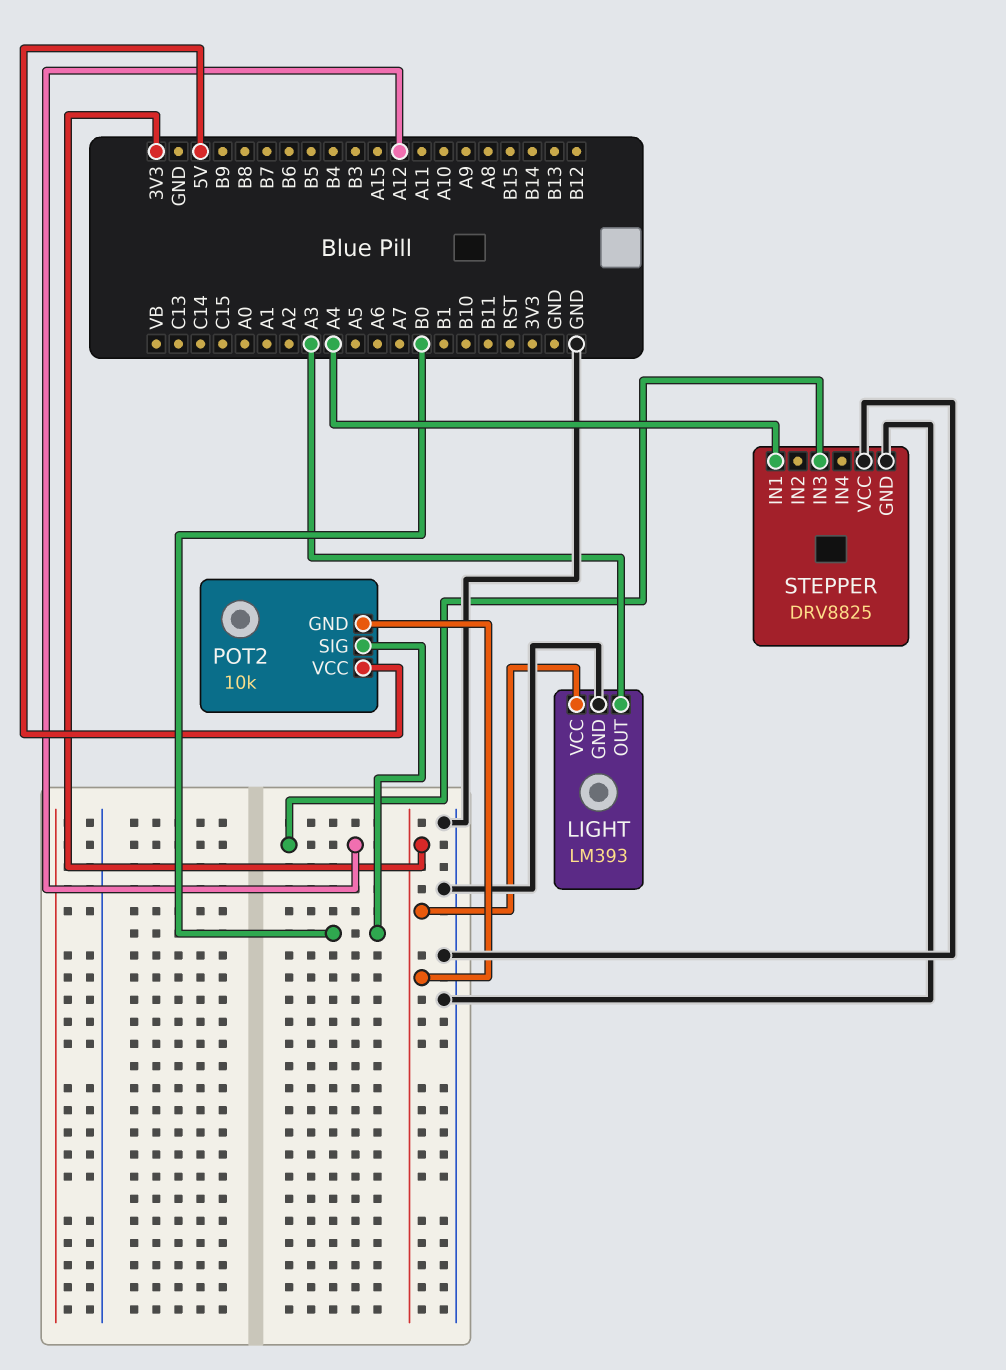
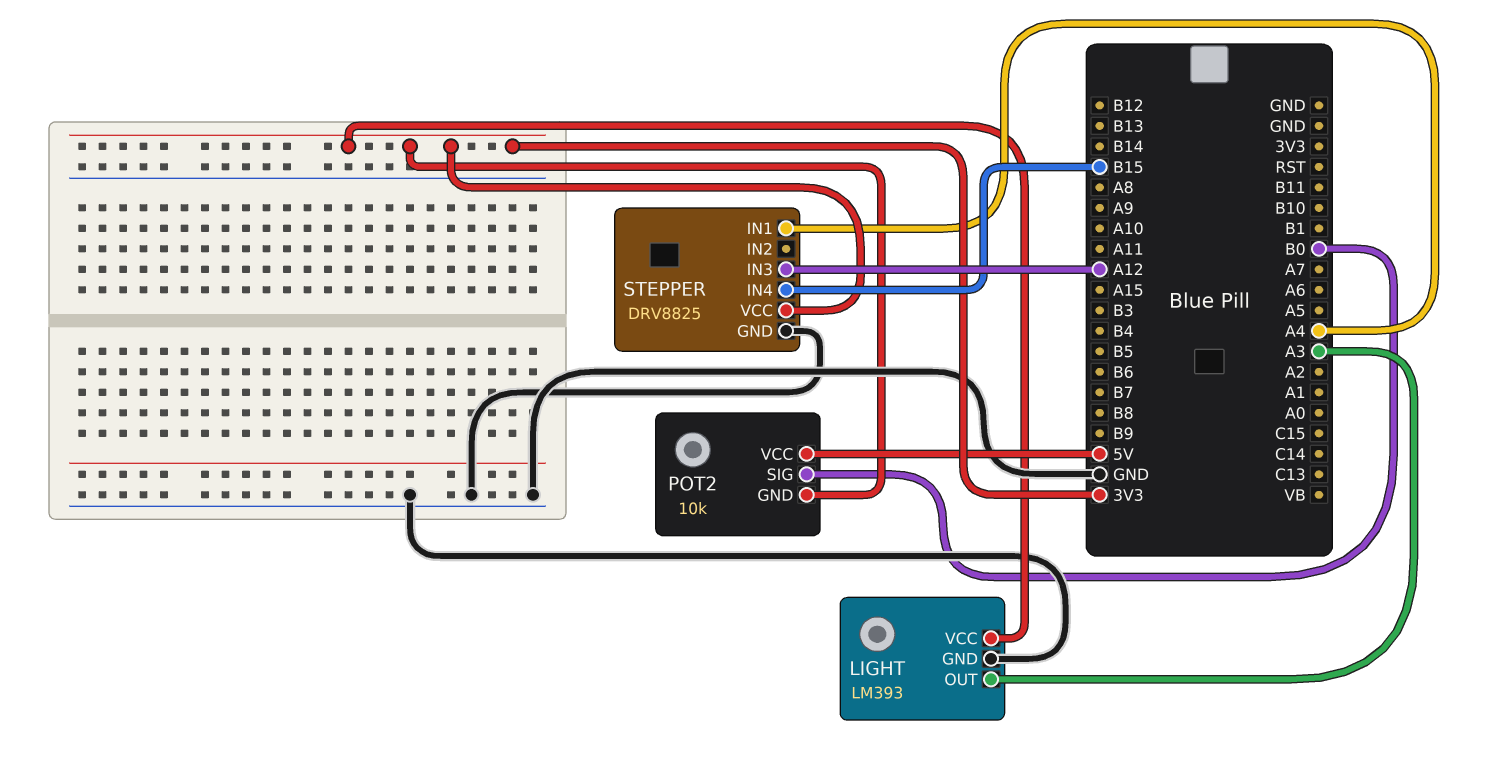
STEPPER pin IN4: none -> B15
STEPPER pin VCC: GND -> 3V3

